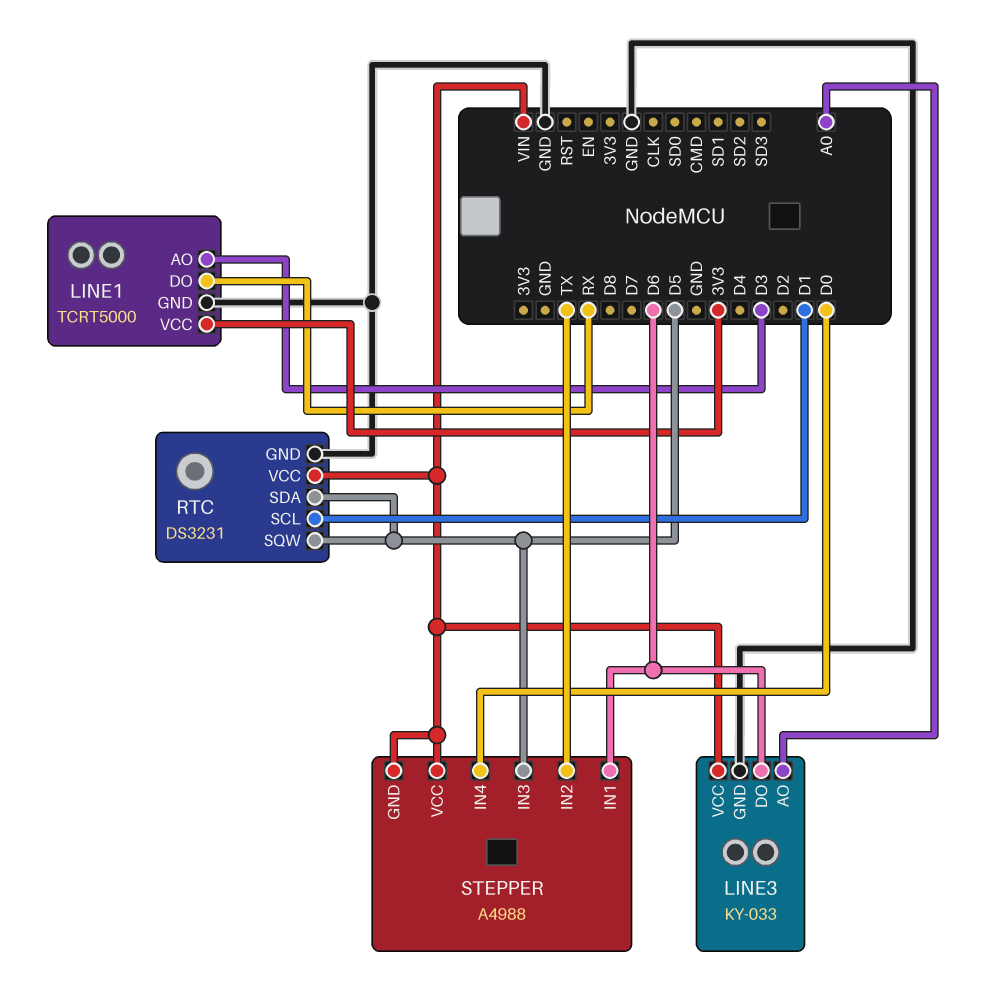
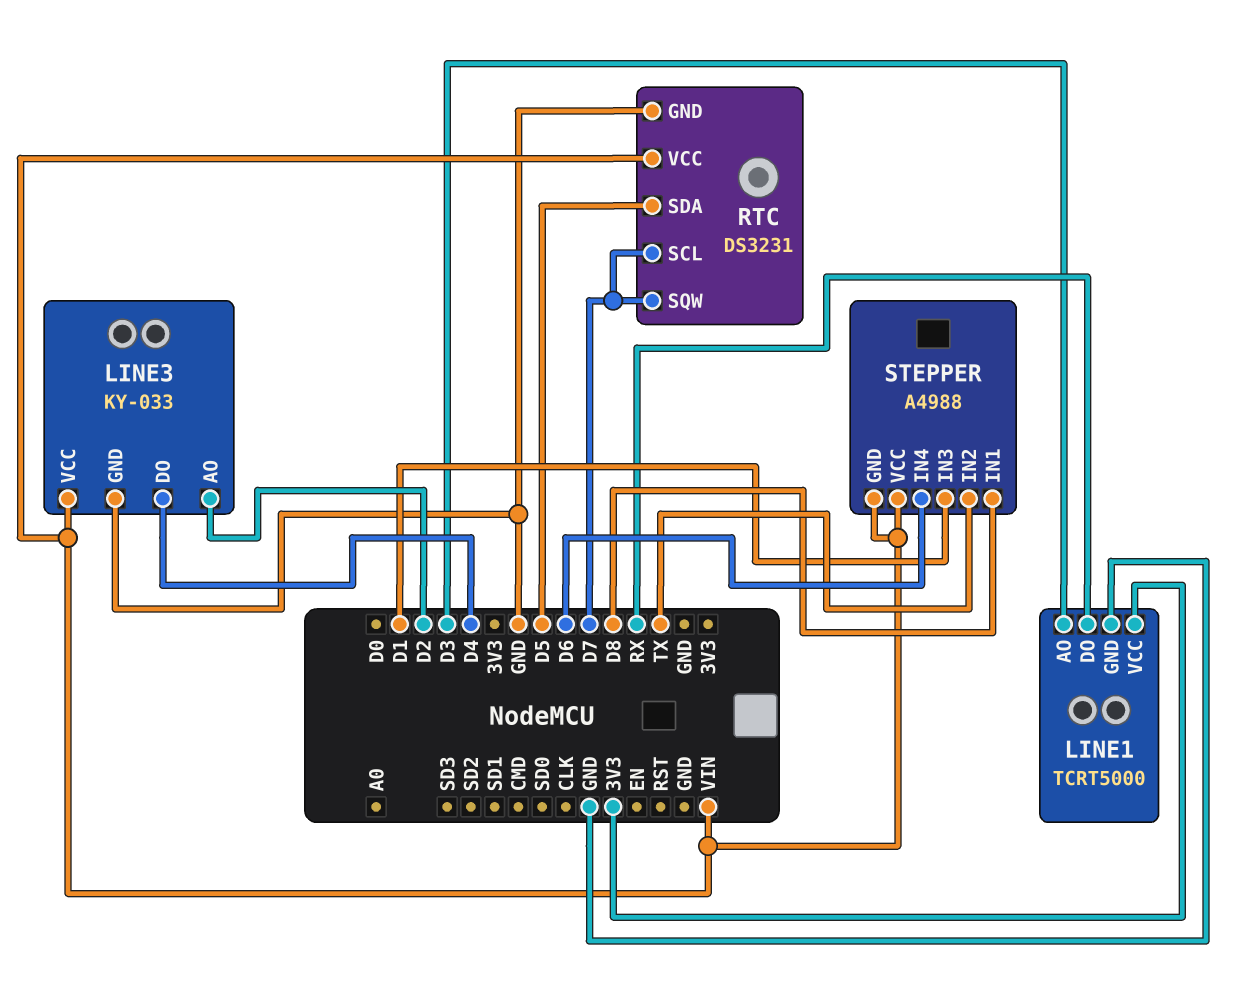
LINE3 pin AO: A0 -> D2
LINE3 pin DO: D6 -> D4
RTC pin SCL: D1 -> D7
RTC pin SQW: D5 -> D7
STEPPER pin IN1: D6 -> D8
STEPPER pin IN3: D5 -> D1
STEPPER pin IN4: D0 -> D6

